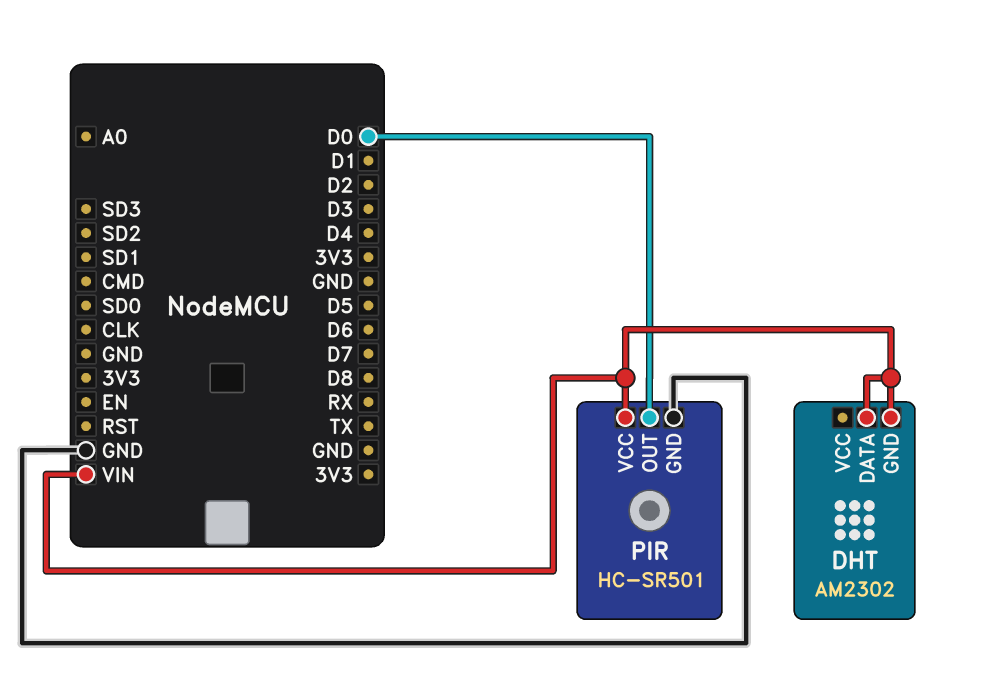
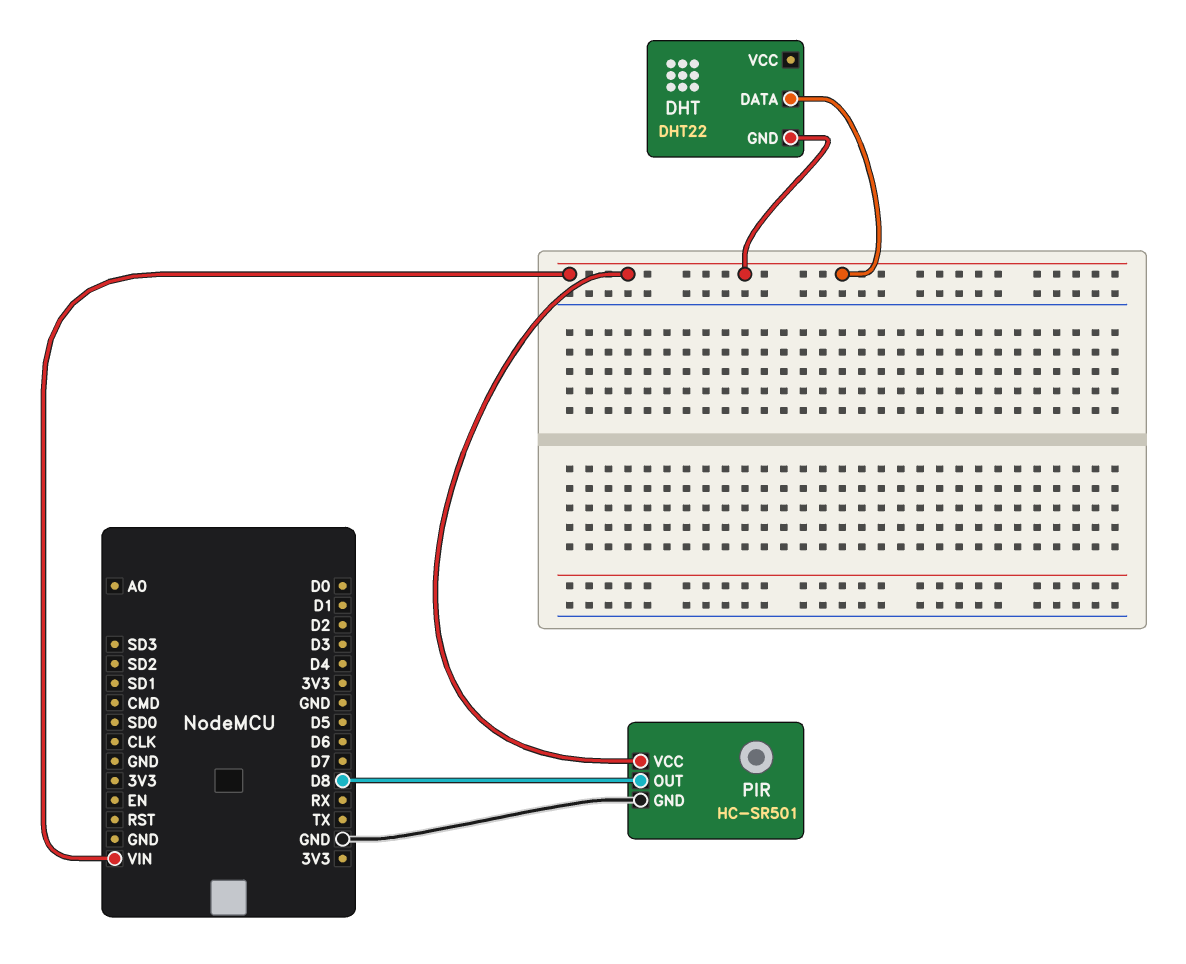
DHT: AM2302 -> DHT22
PIR pin OUT: D0 -> D8

